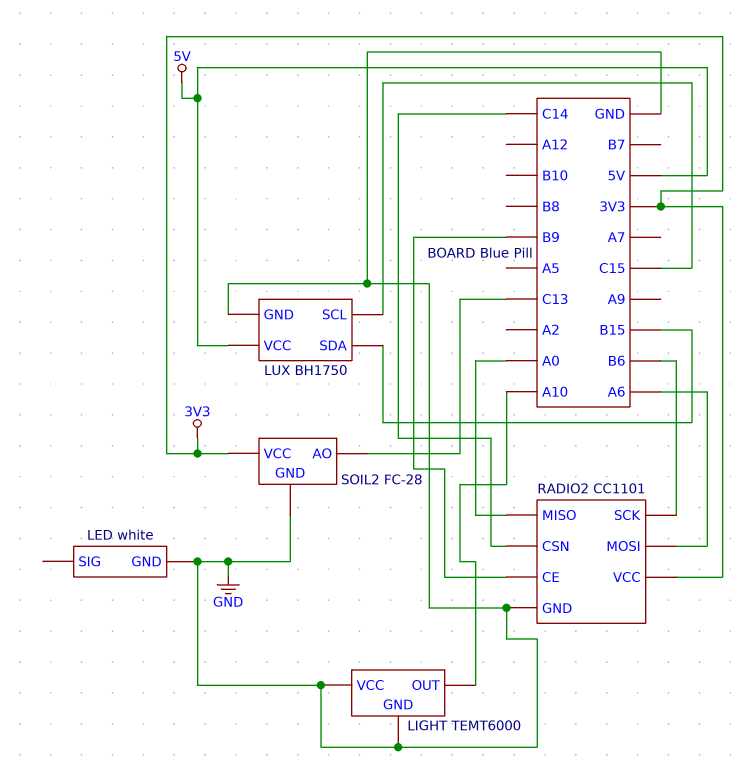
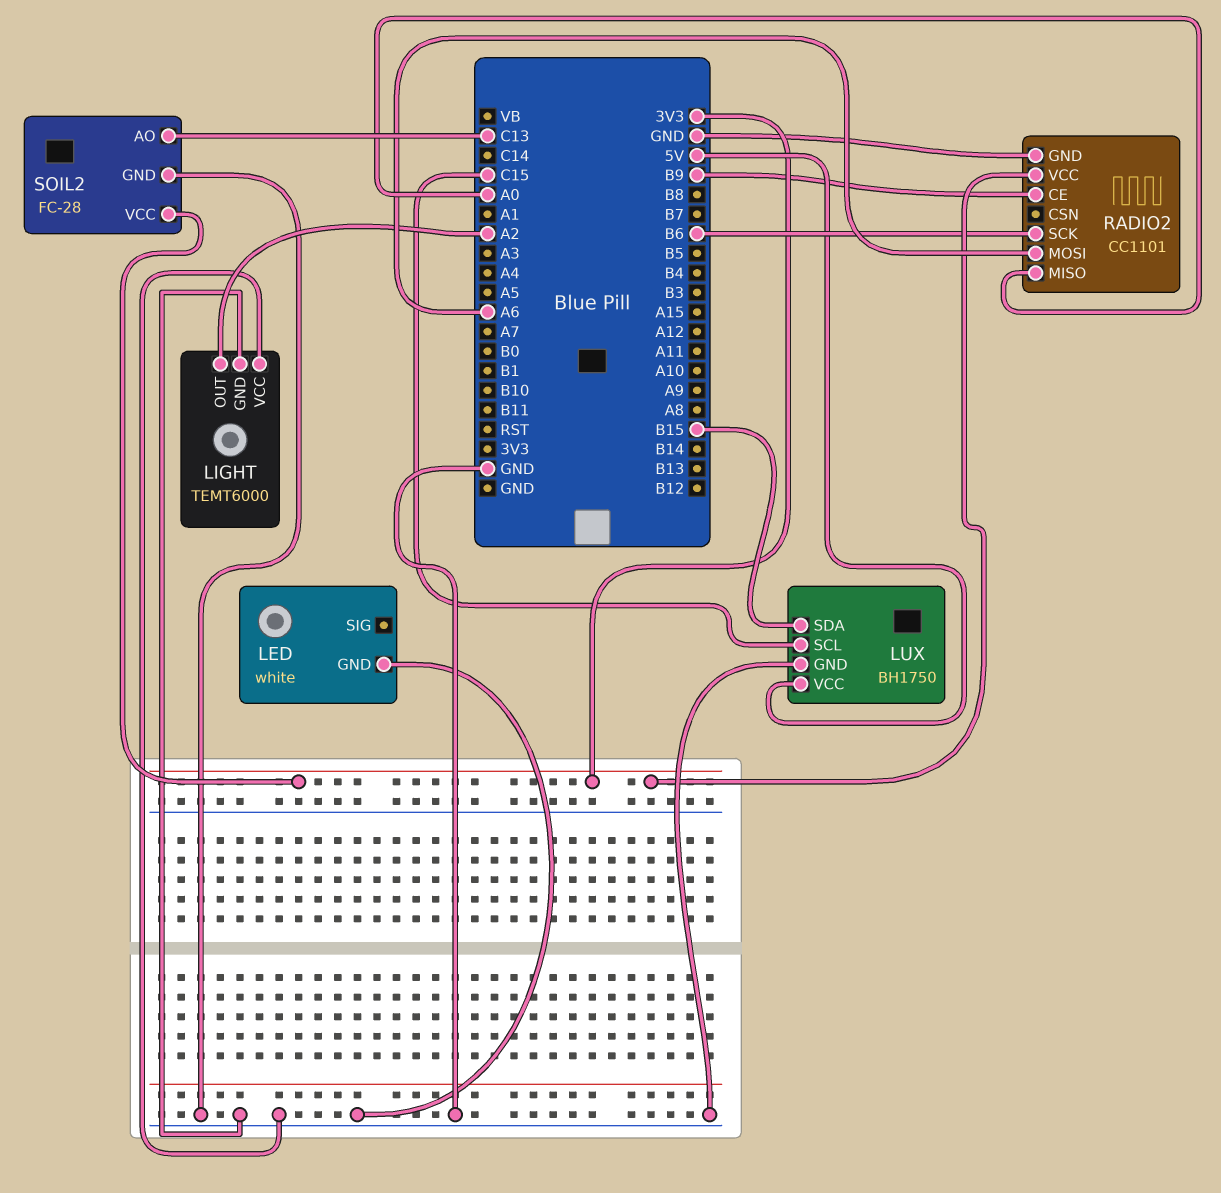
LIGHT pin OUT: A10 -> A2
RADIO2 pin CSN: C14 -> none

